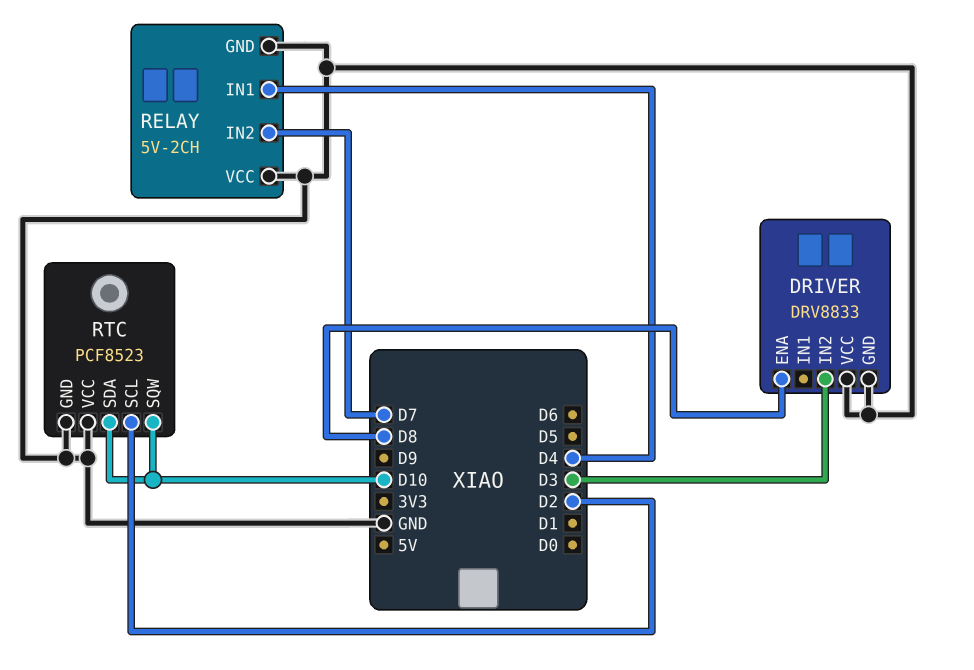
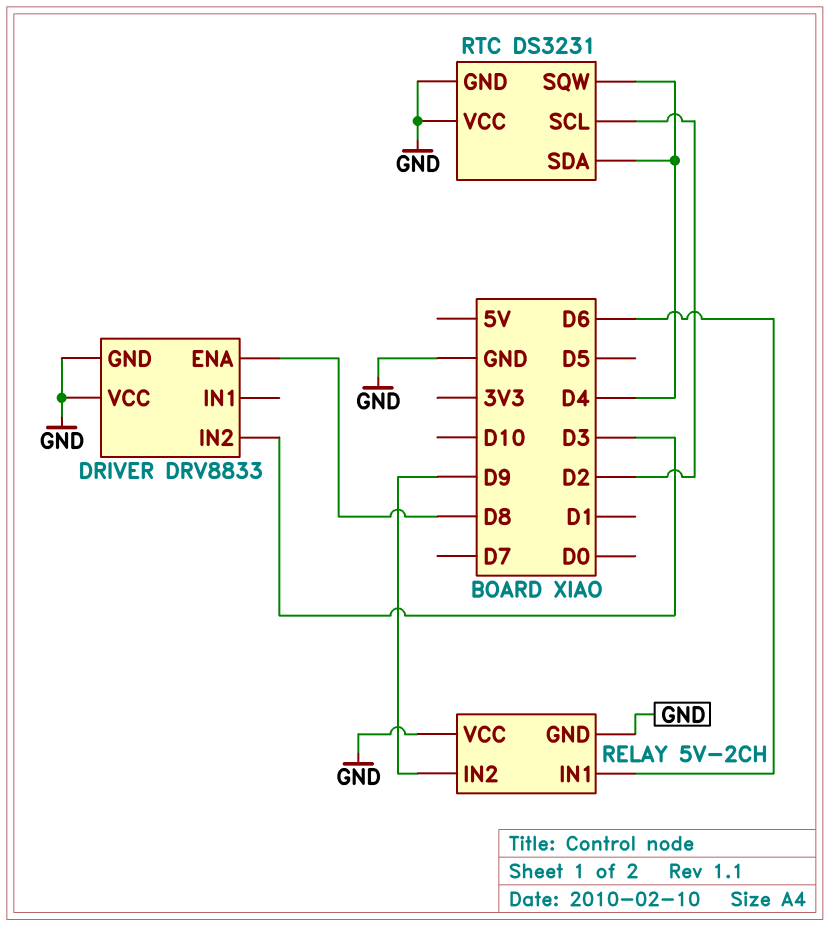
RELAY pin IN1: D4 -> D6
RELAY pin IN2: D7 -> D9
RTC: PCF8523 -> DS3231
RTC pin SDA: D10 -> D4
RTC pin SQW: D10 -> D4

